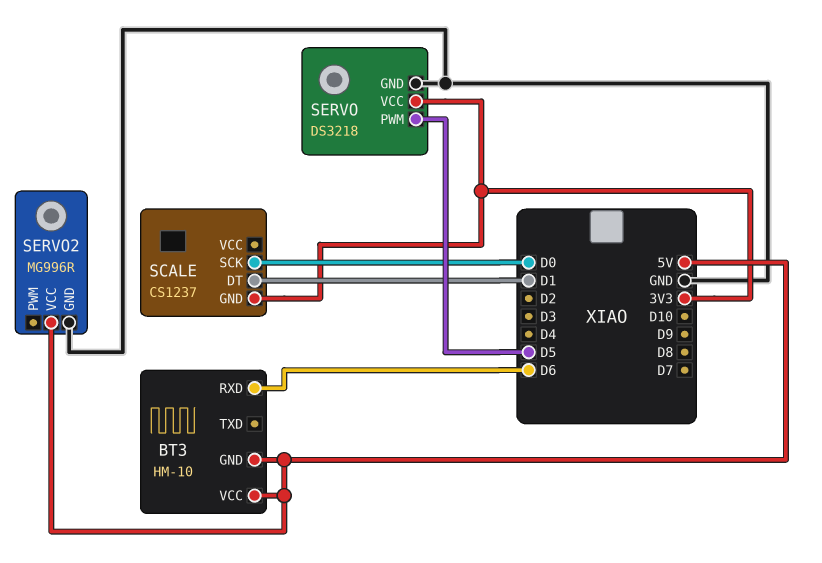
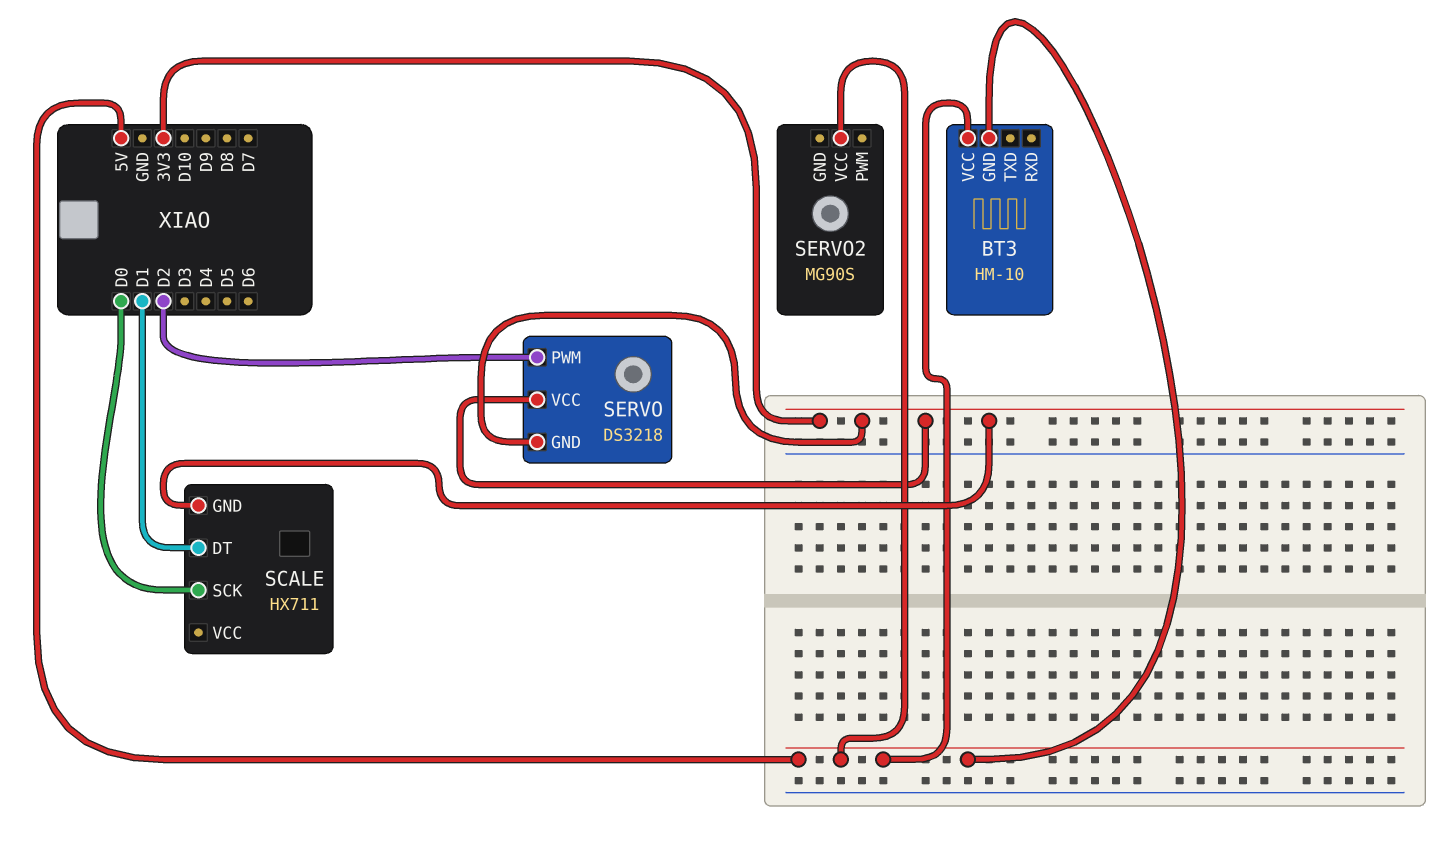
BT3 pin RXD: D6 -> none
SCALE: CS1237 -> HX711
SERVO pin GND: GND -> 3V3
SERVO pin PWM: D5 -> D2
SERVO2: MG996R -> MG90S
SERVO2 pin GND: GND -> none

